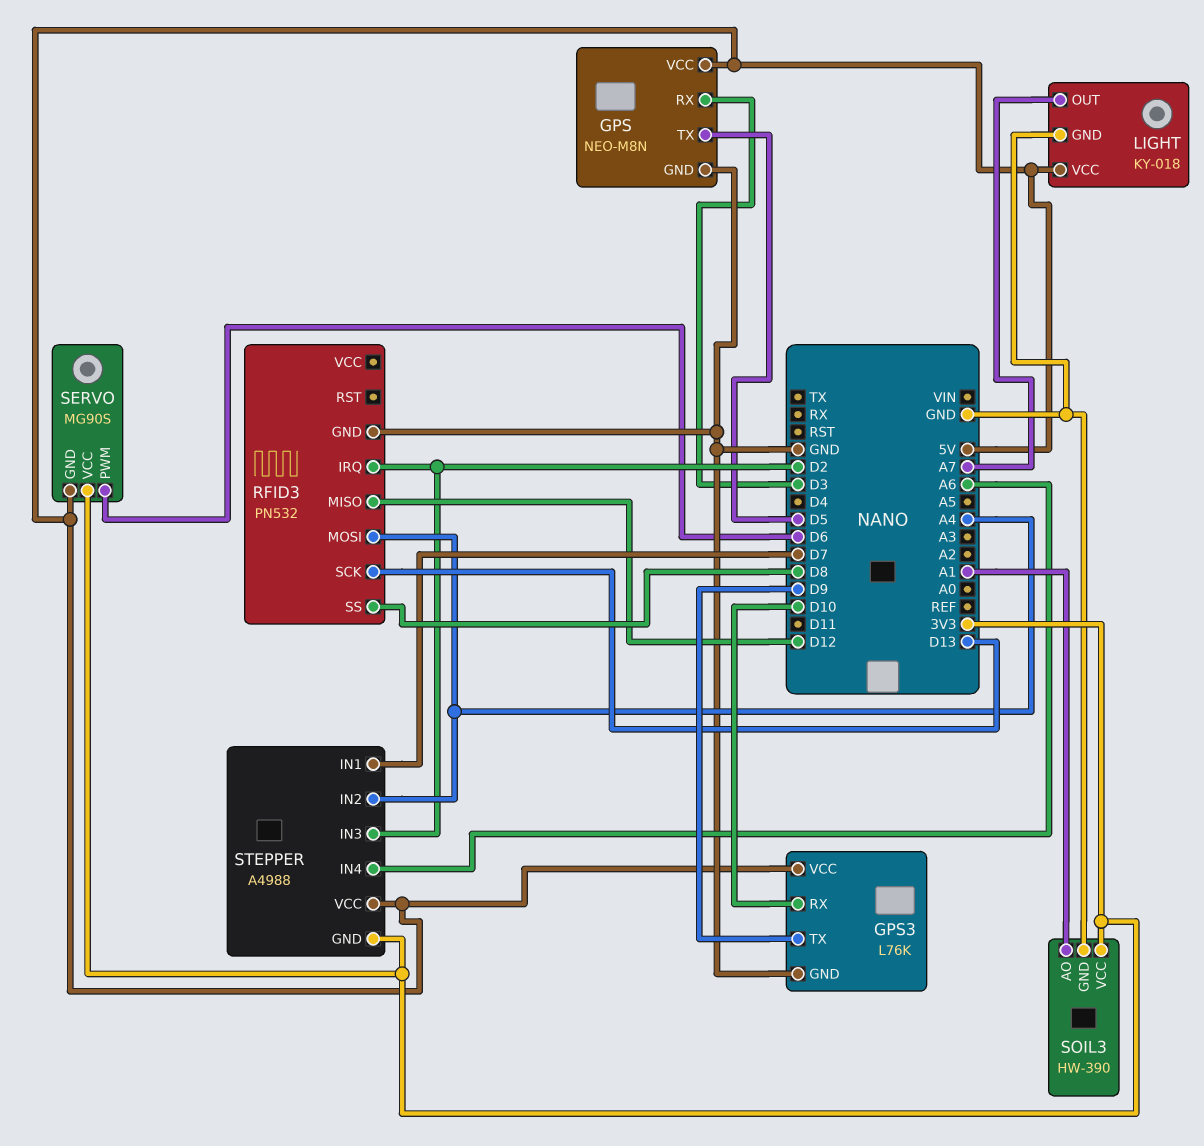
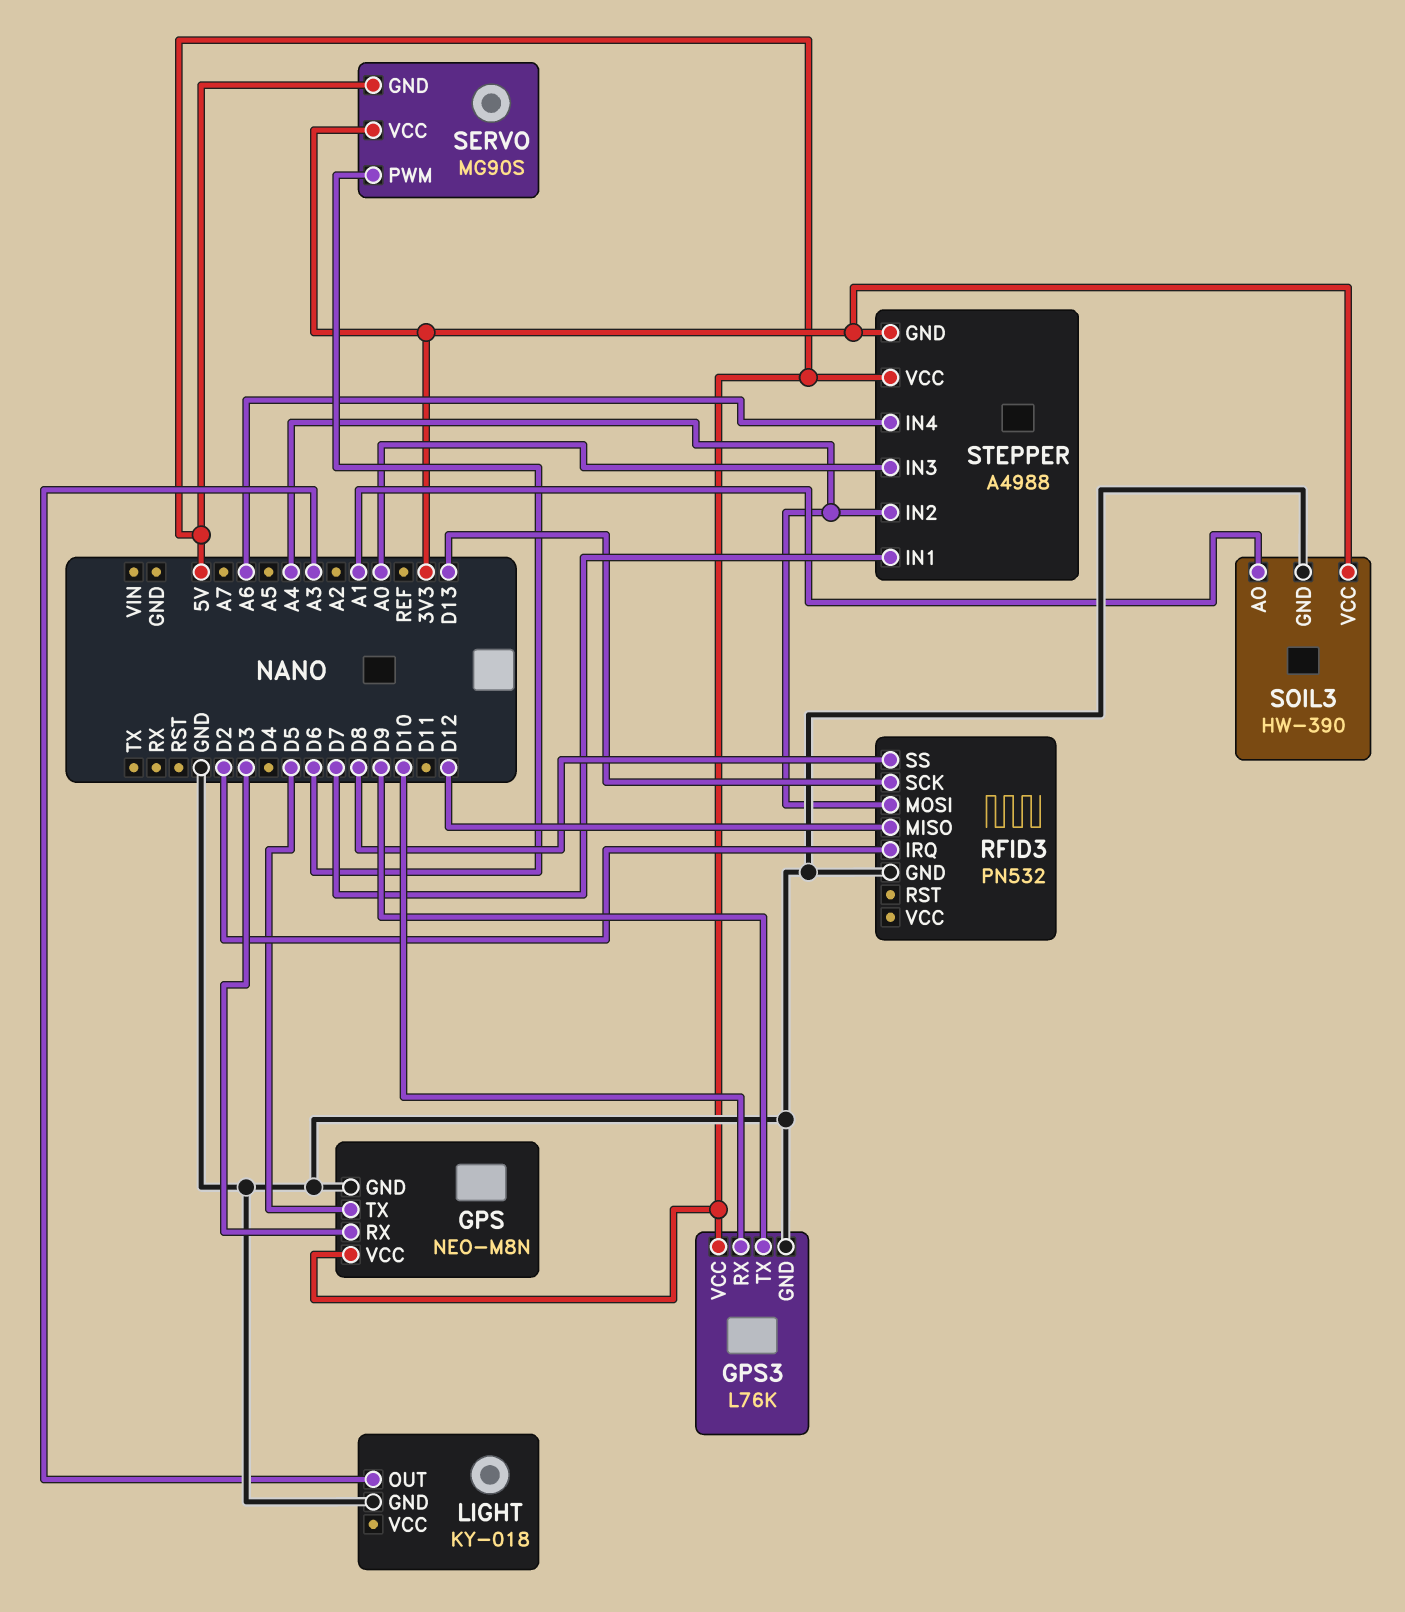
LIGHT pin OUT: A7 -> A3
LIGHT pin VCC: 5V -> none
STEPPER pin IN3: D2 -> A0

